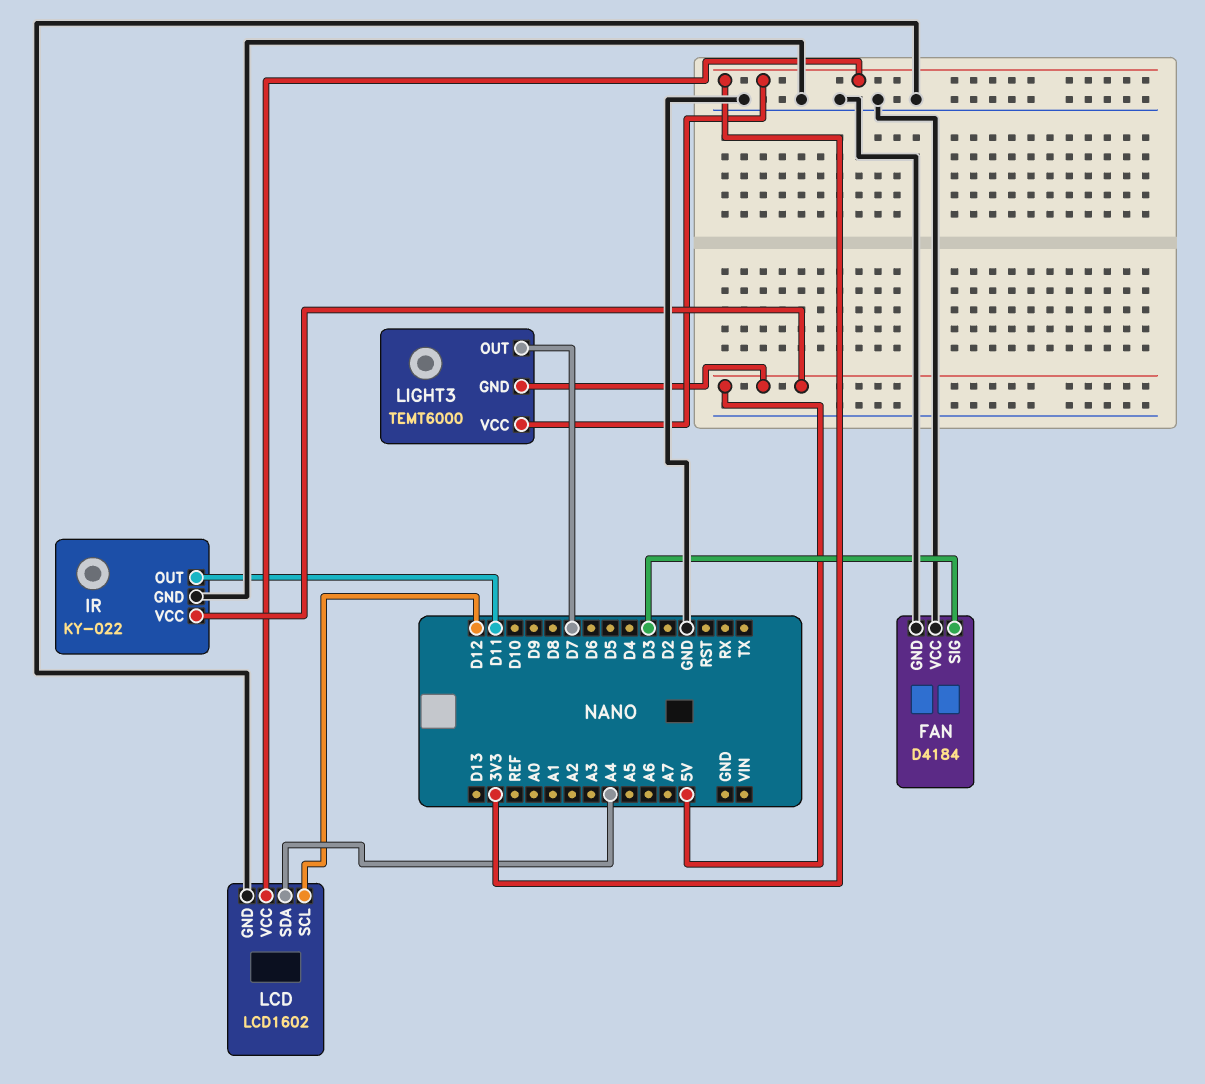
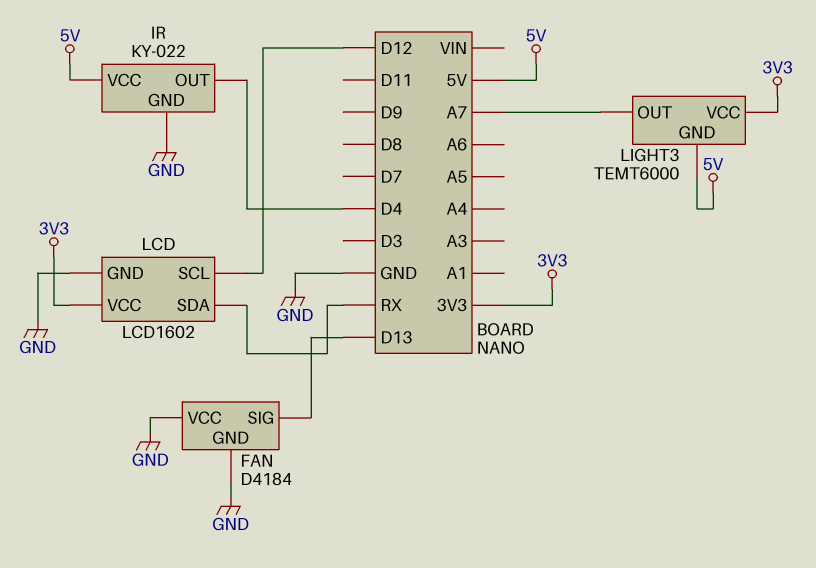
FAN pin SIG: D3 -> D13
IR pin OUT: D11 -> D4
LCD pin SDA: A4 -> RX
LIGHT3 pin OUT: D7 -> A7

